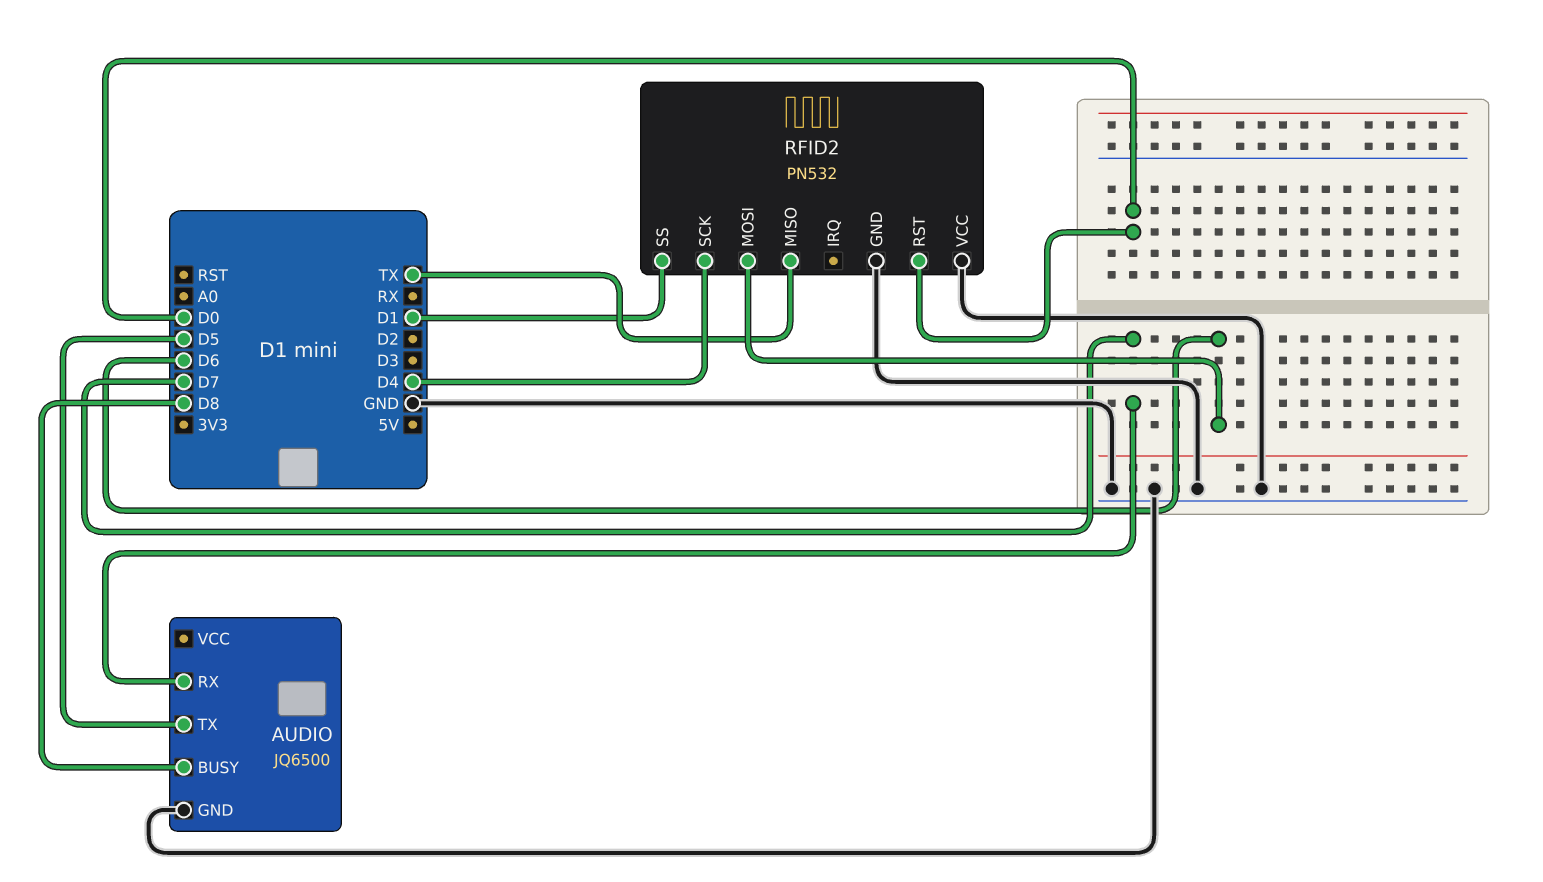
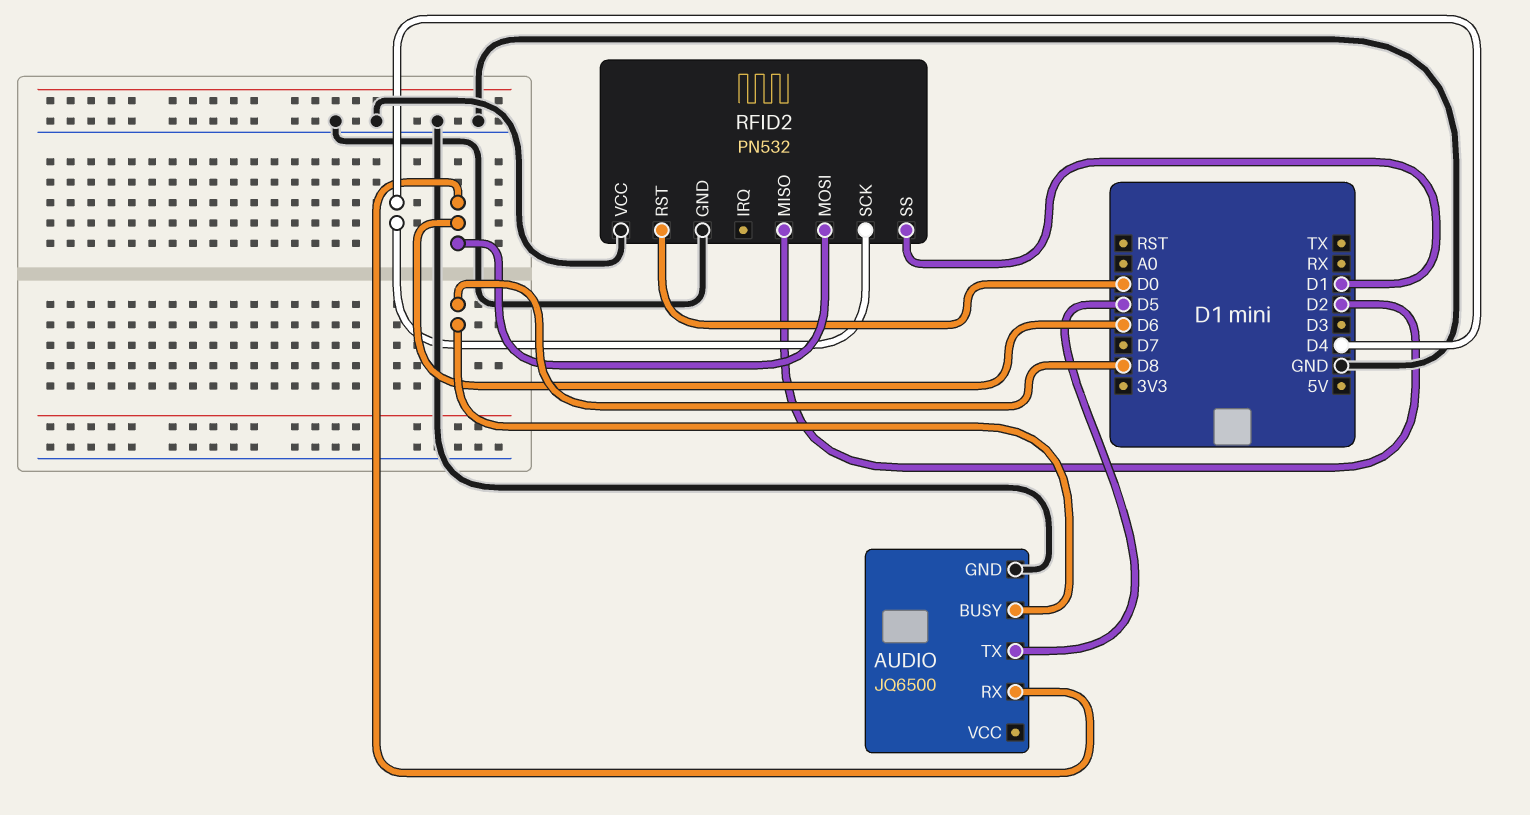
AUDIO pin RX: D7 -> D6
RFID2 pin MISO: TX -> D2

